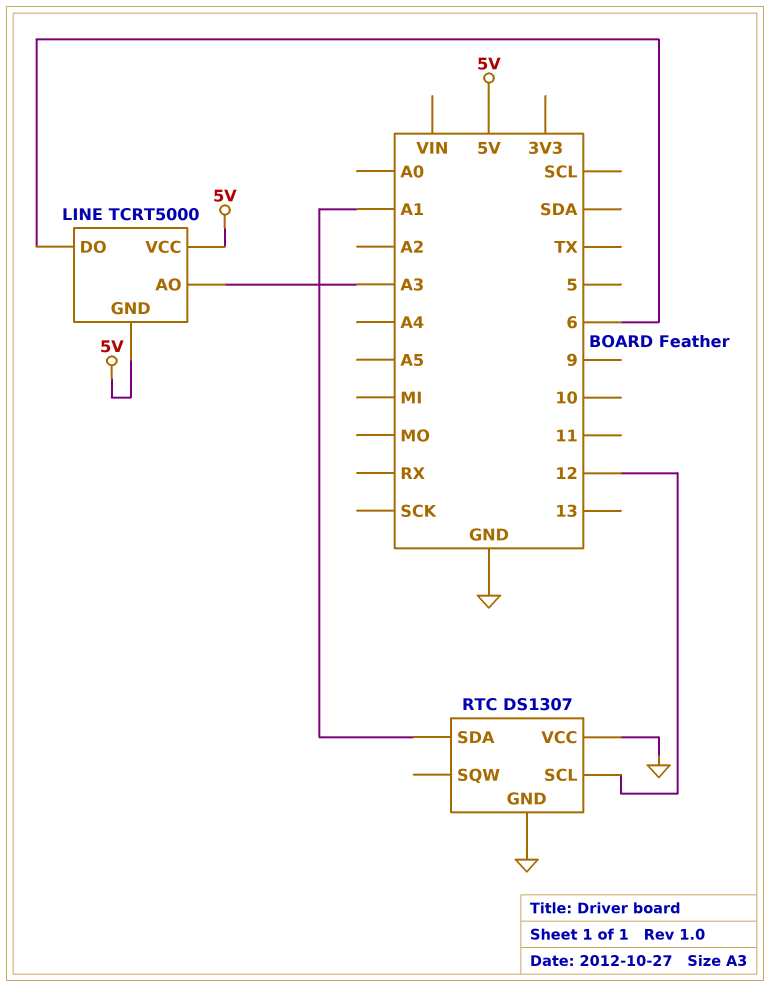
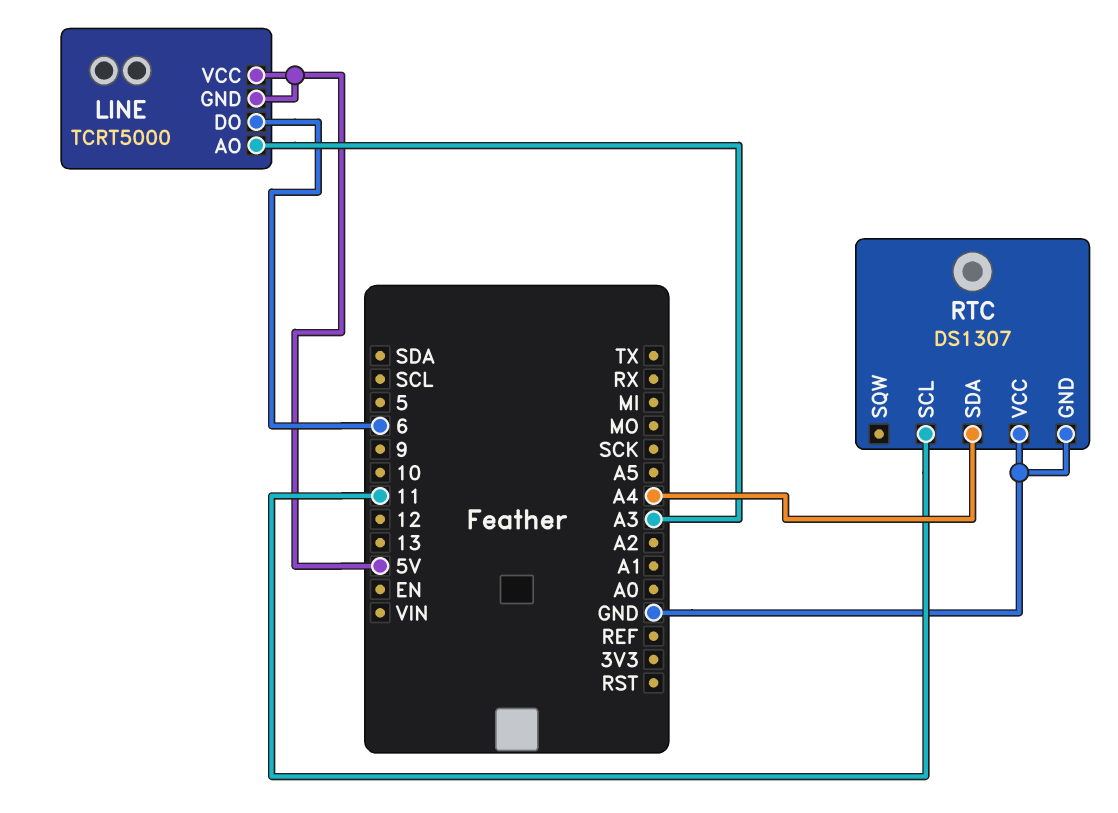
RTC pin SCL: 12 -> 11
RTC pin SDA: A1 -> A4

